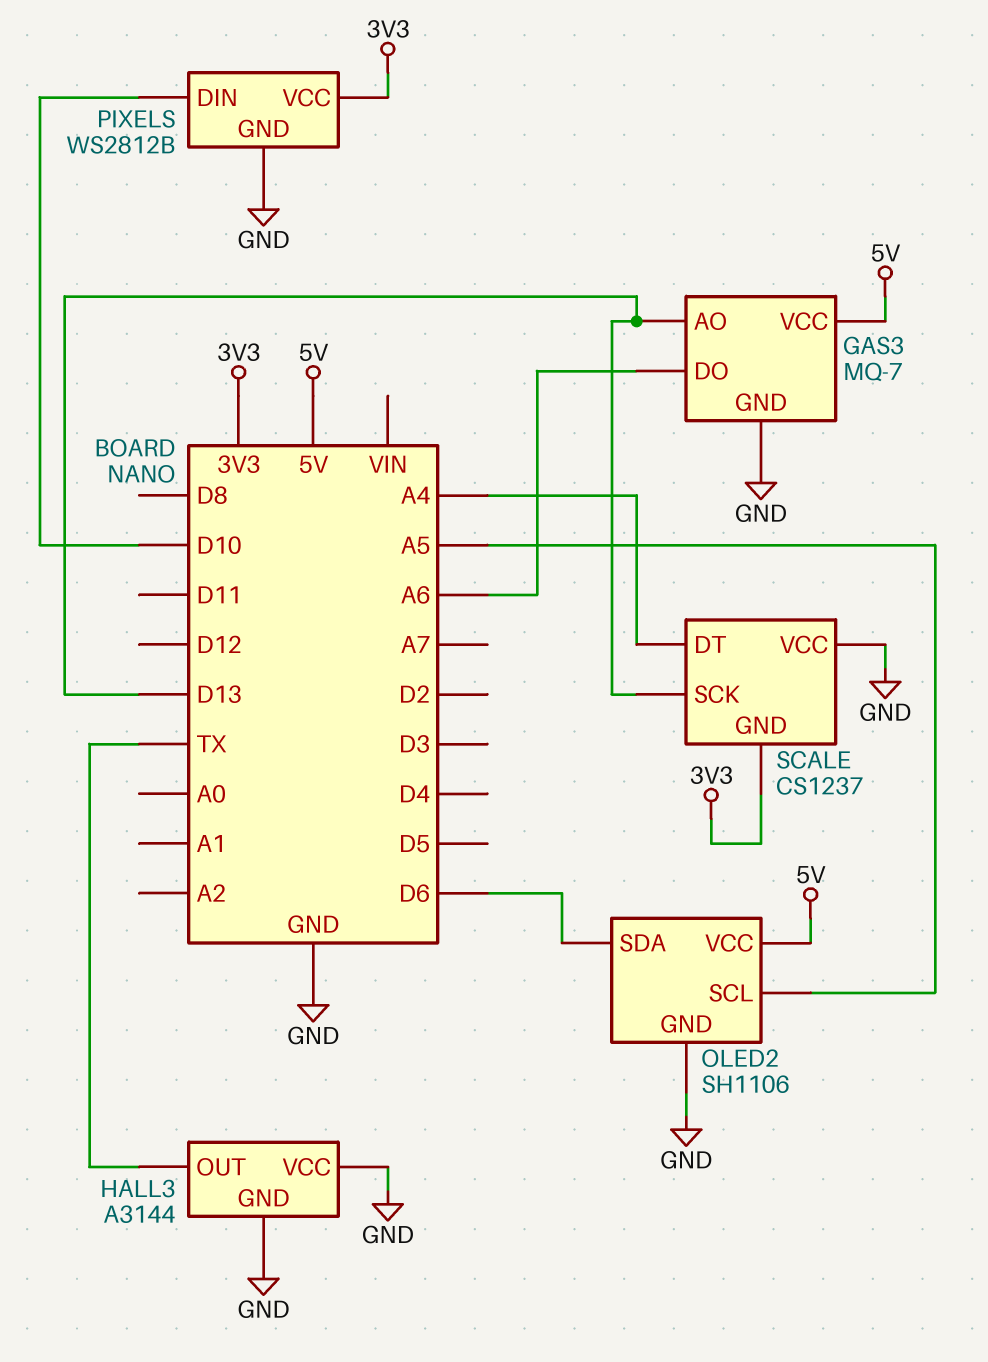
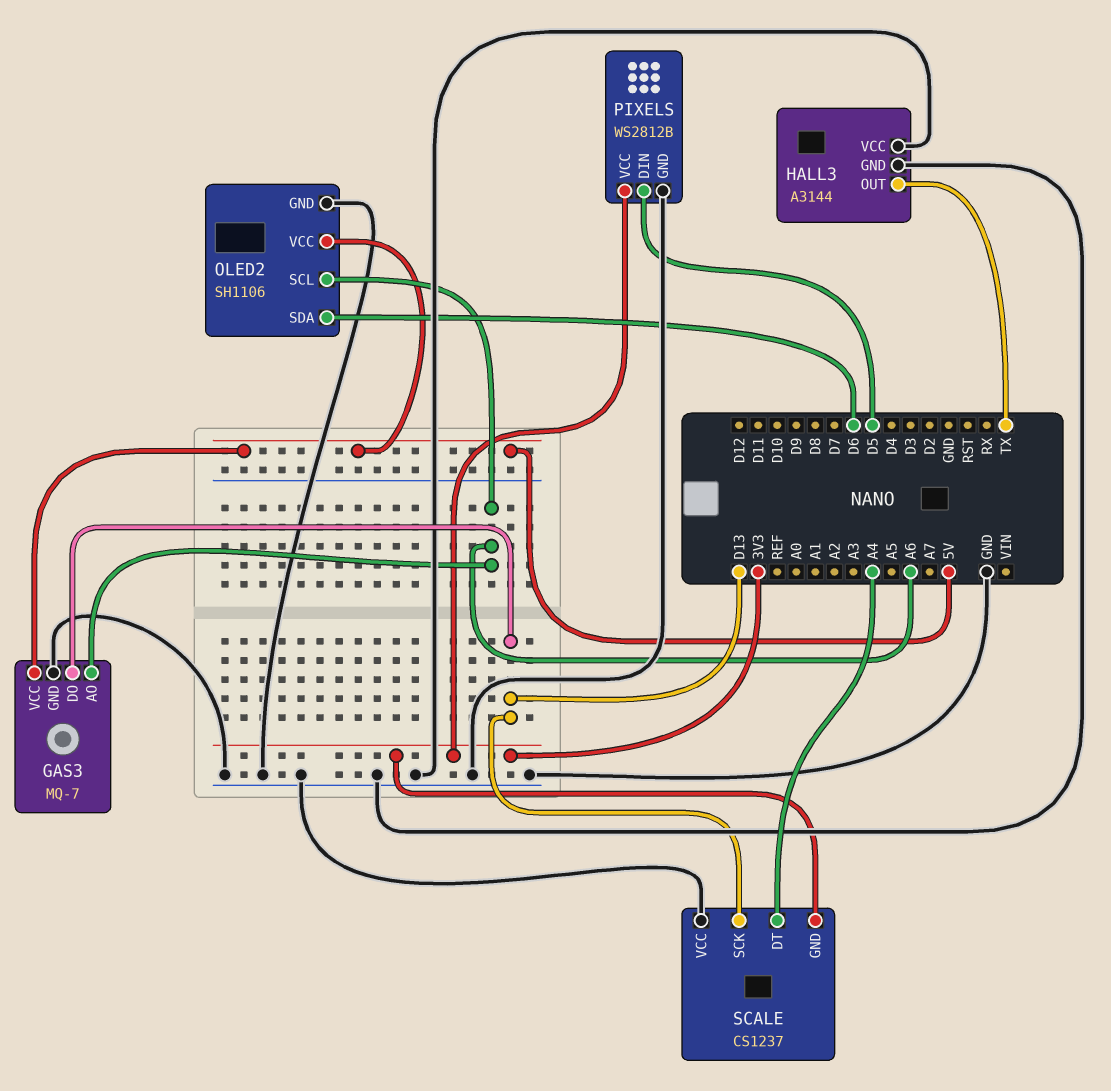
GAS3 pin AO: D13 -> A6
GAS3 pin DO: A6 -> D13
OLED2 pin SCL: A5 -> A6
PIXELS pin DIN: D10 -> D5

